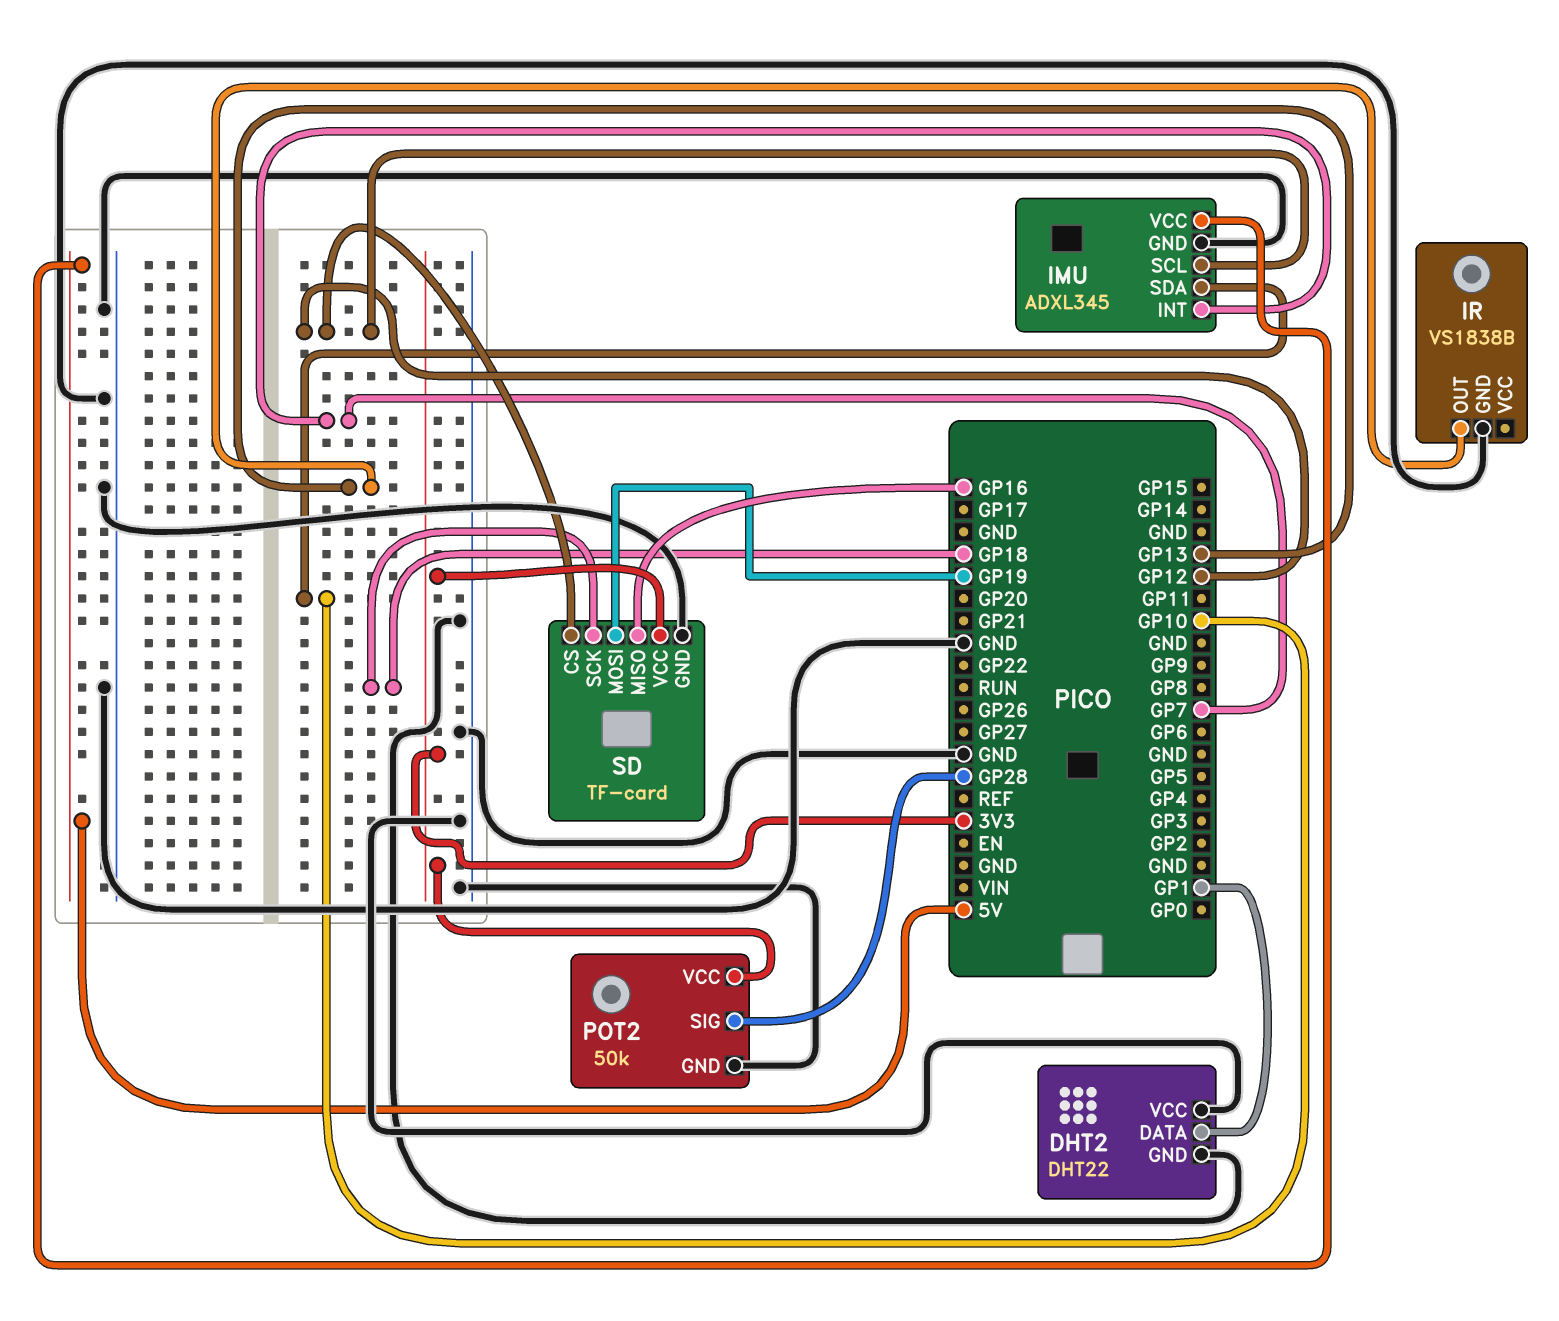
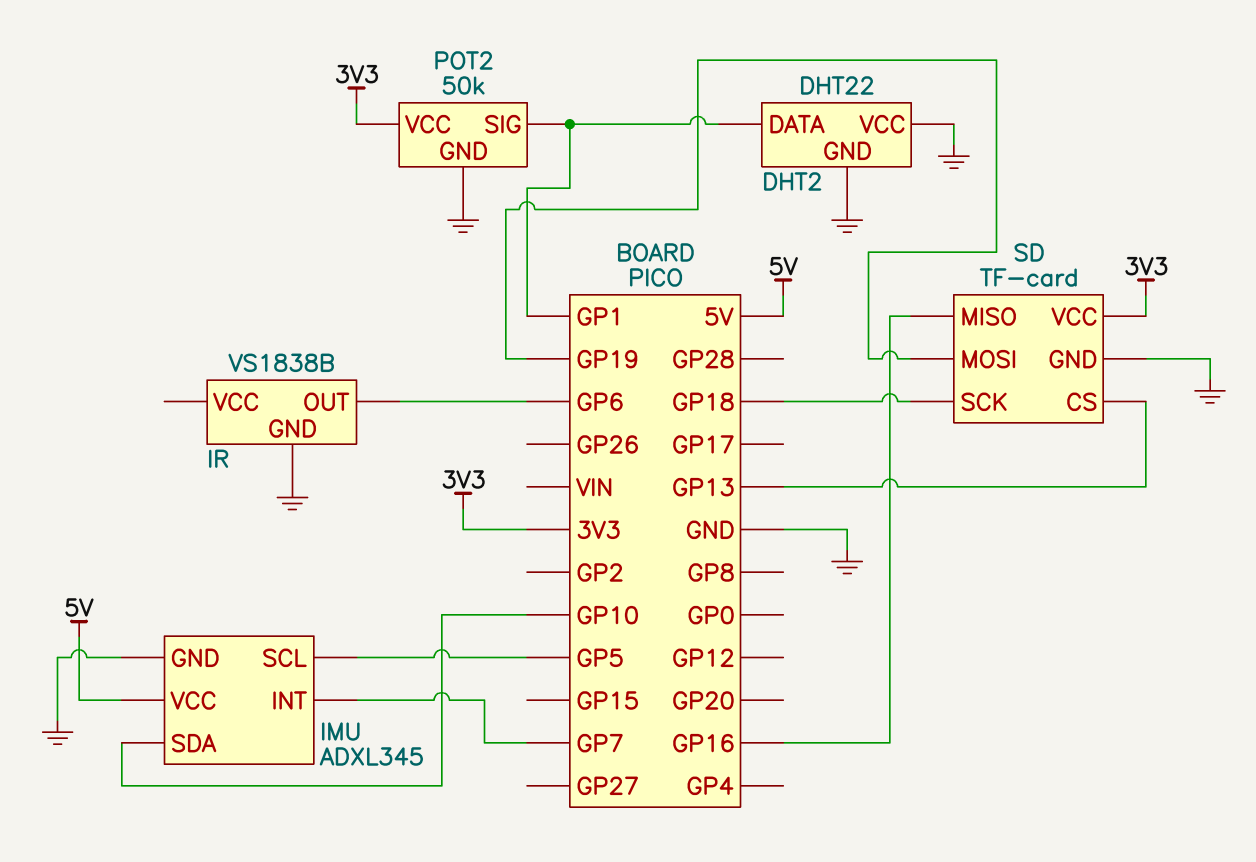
IMU pin SCL: GP12 -> GP5
IR pin OUT: GP13 -> GP6
POT2 pin SIG: GP28 -> GP1
SD pin CS: GP12 -> GP13

